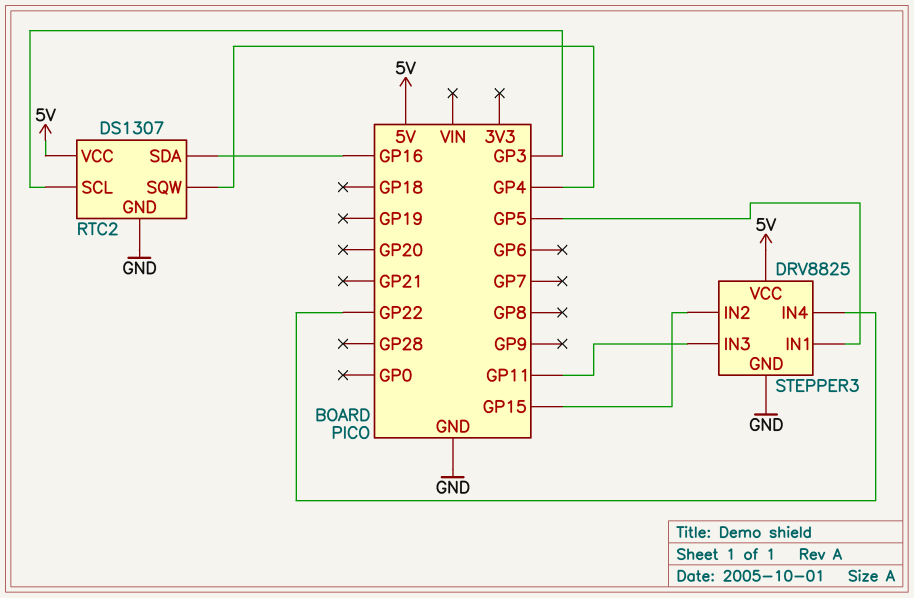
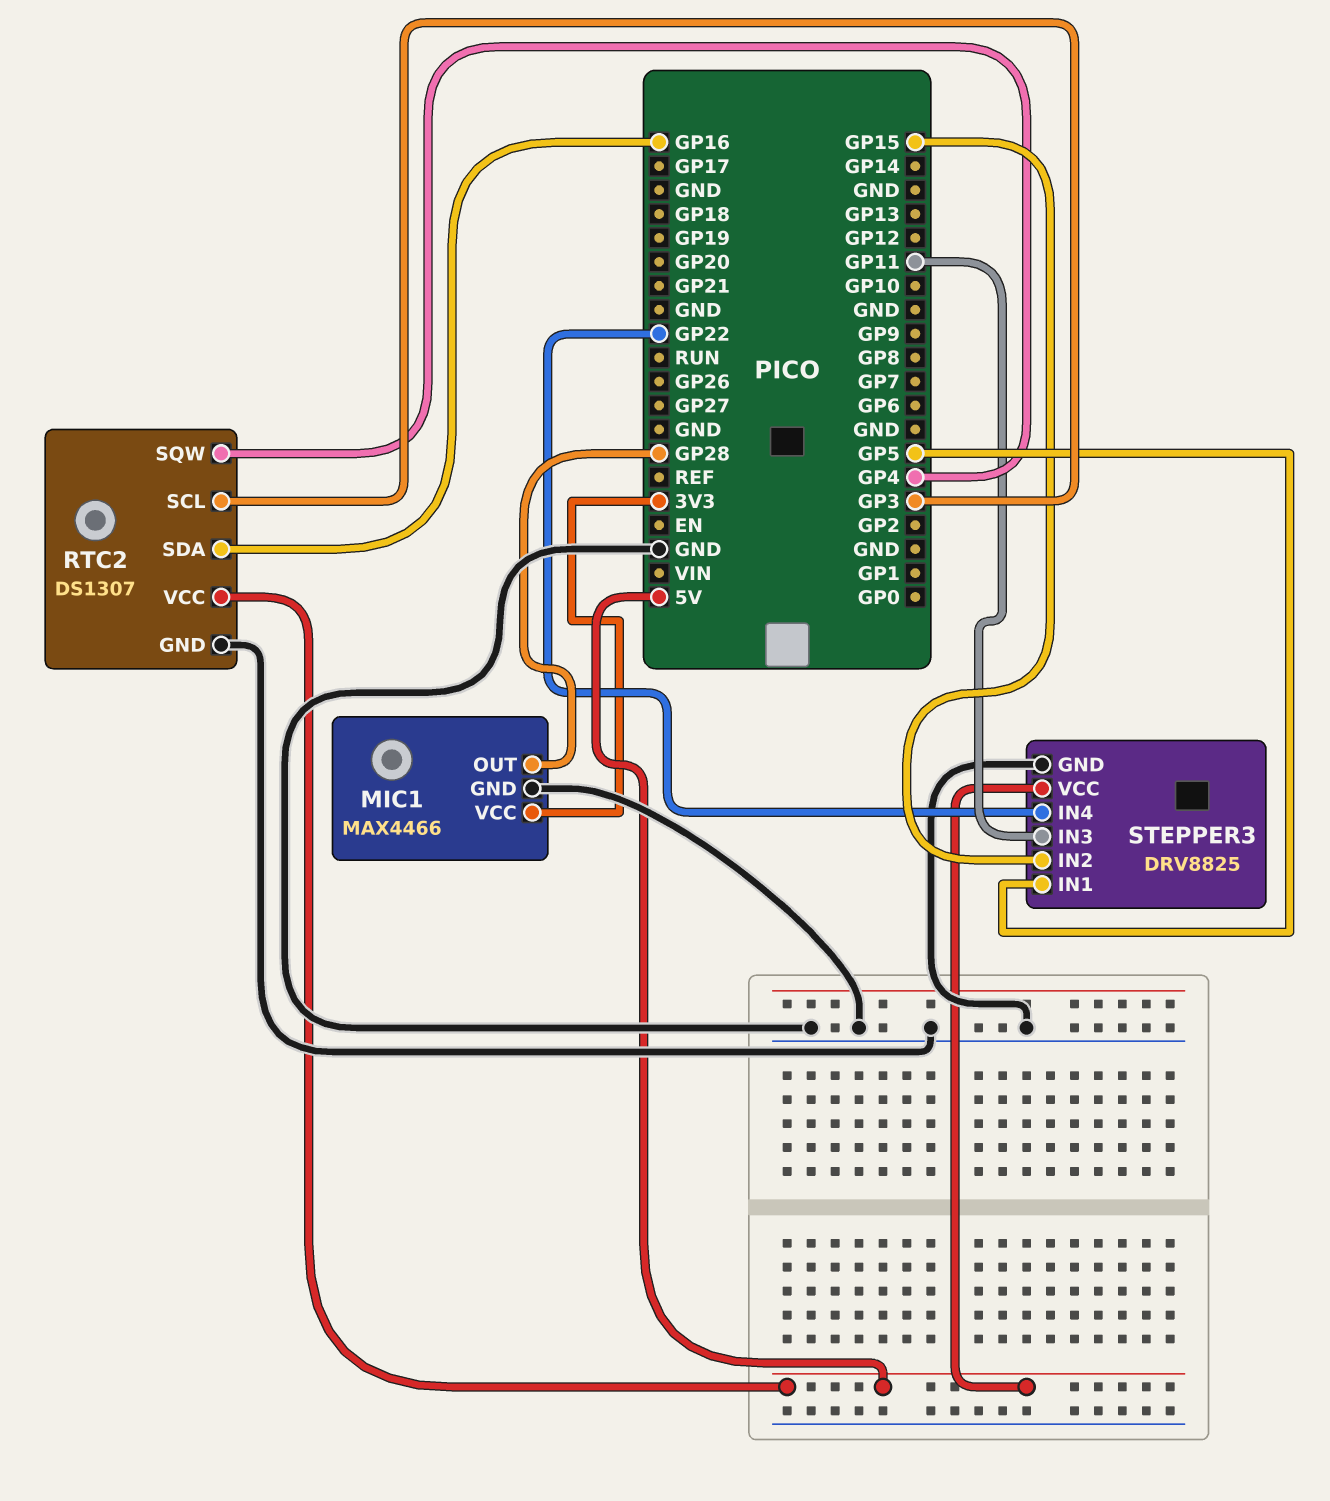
MIC1: none -> MAX4466
MIC1 pin GND: none -> GND
MIC1 pin OUT: none -> GP28
MIC1 pin VCC: none -> 3V3

